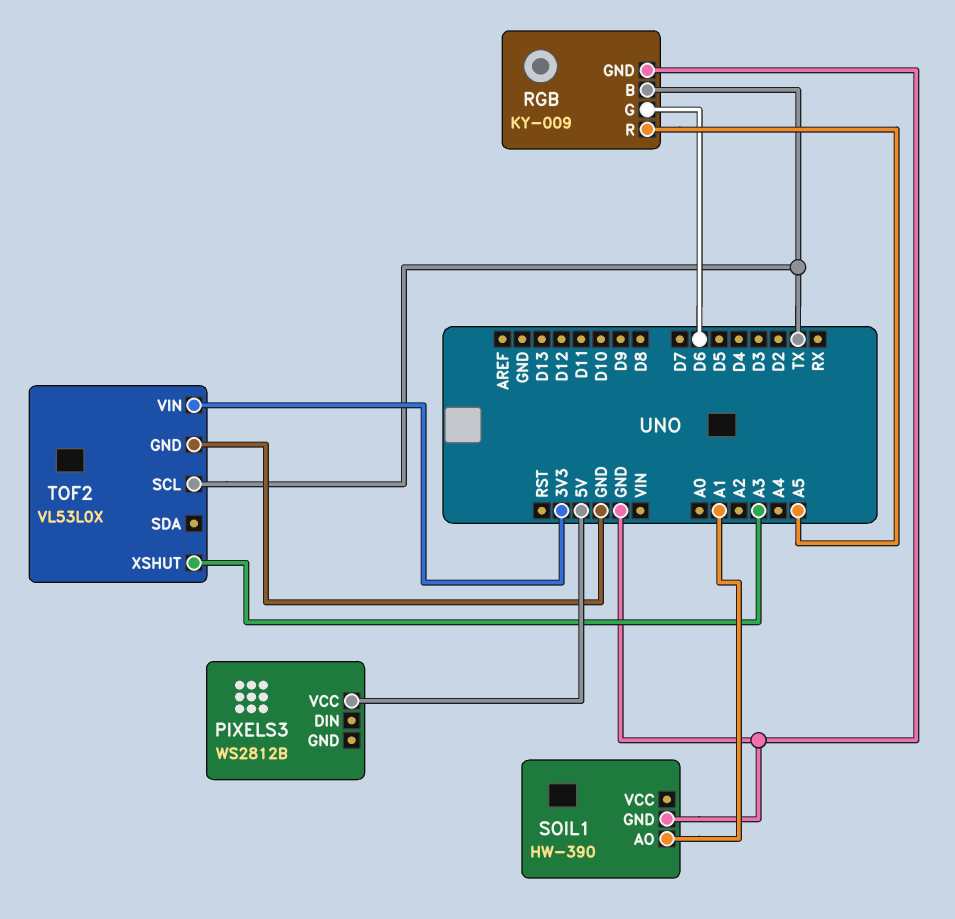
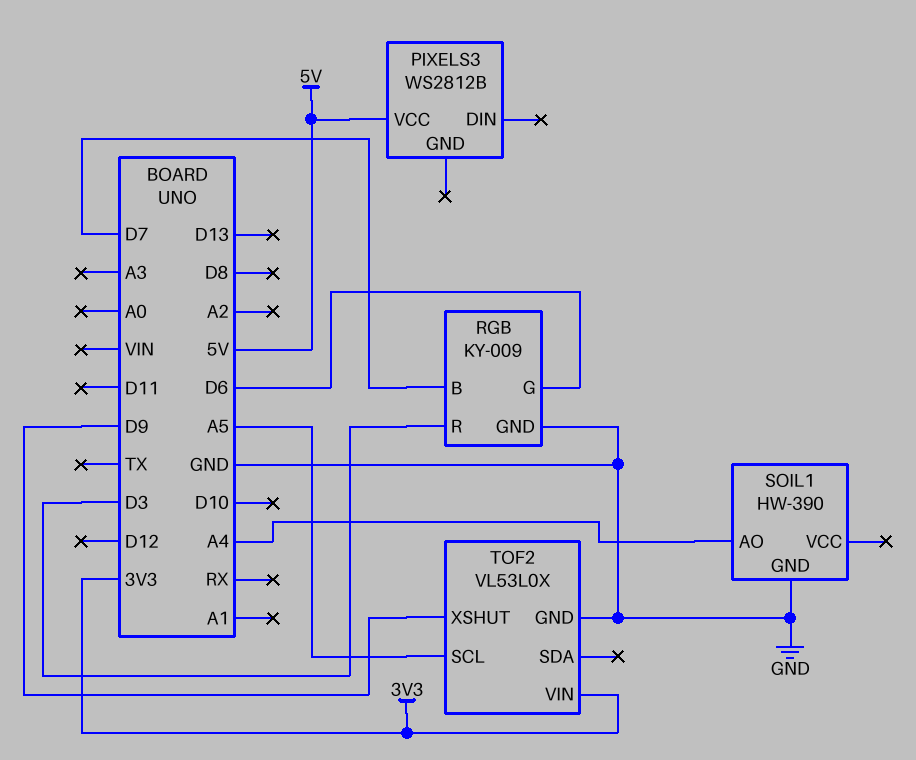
RGB pin B: TX -> D7
RGB pin R: A5 -> D3
SOIL1 pin AO: A1 -> A4
TOF2 pin SCL: TX -> A5
TOF2 pin XSHUT: A3 -> D9

